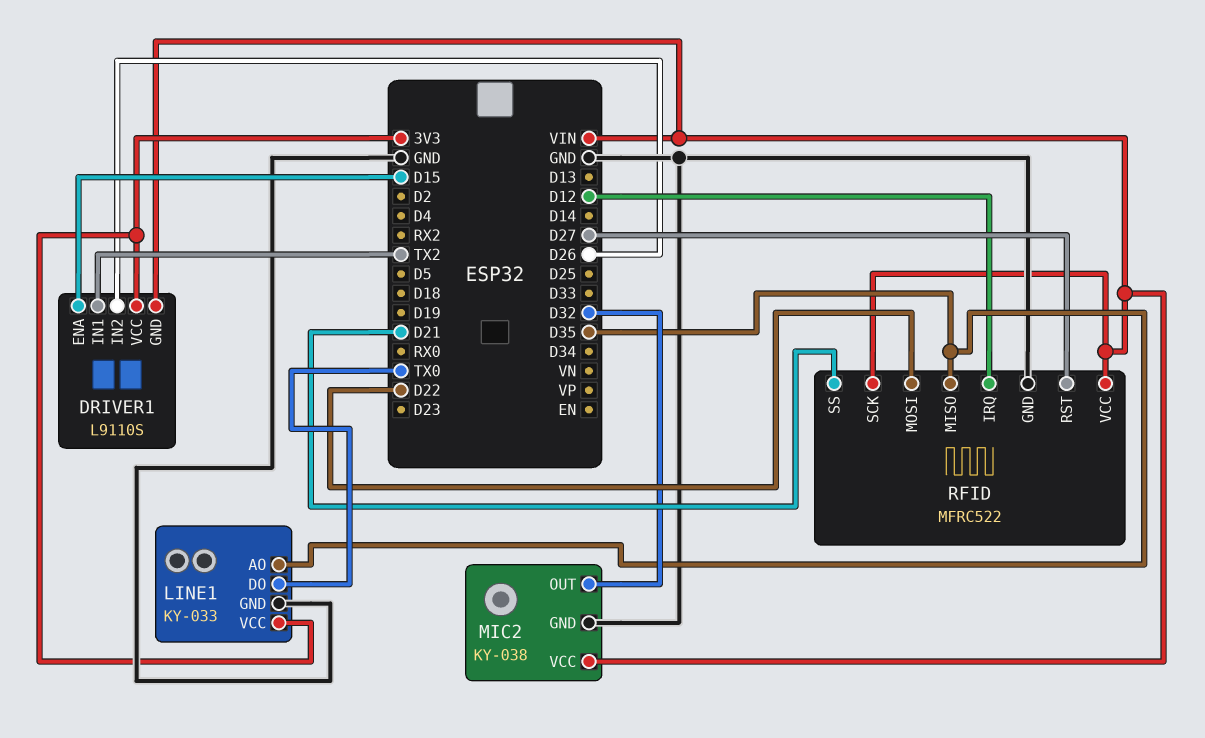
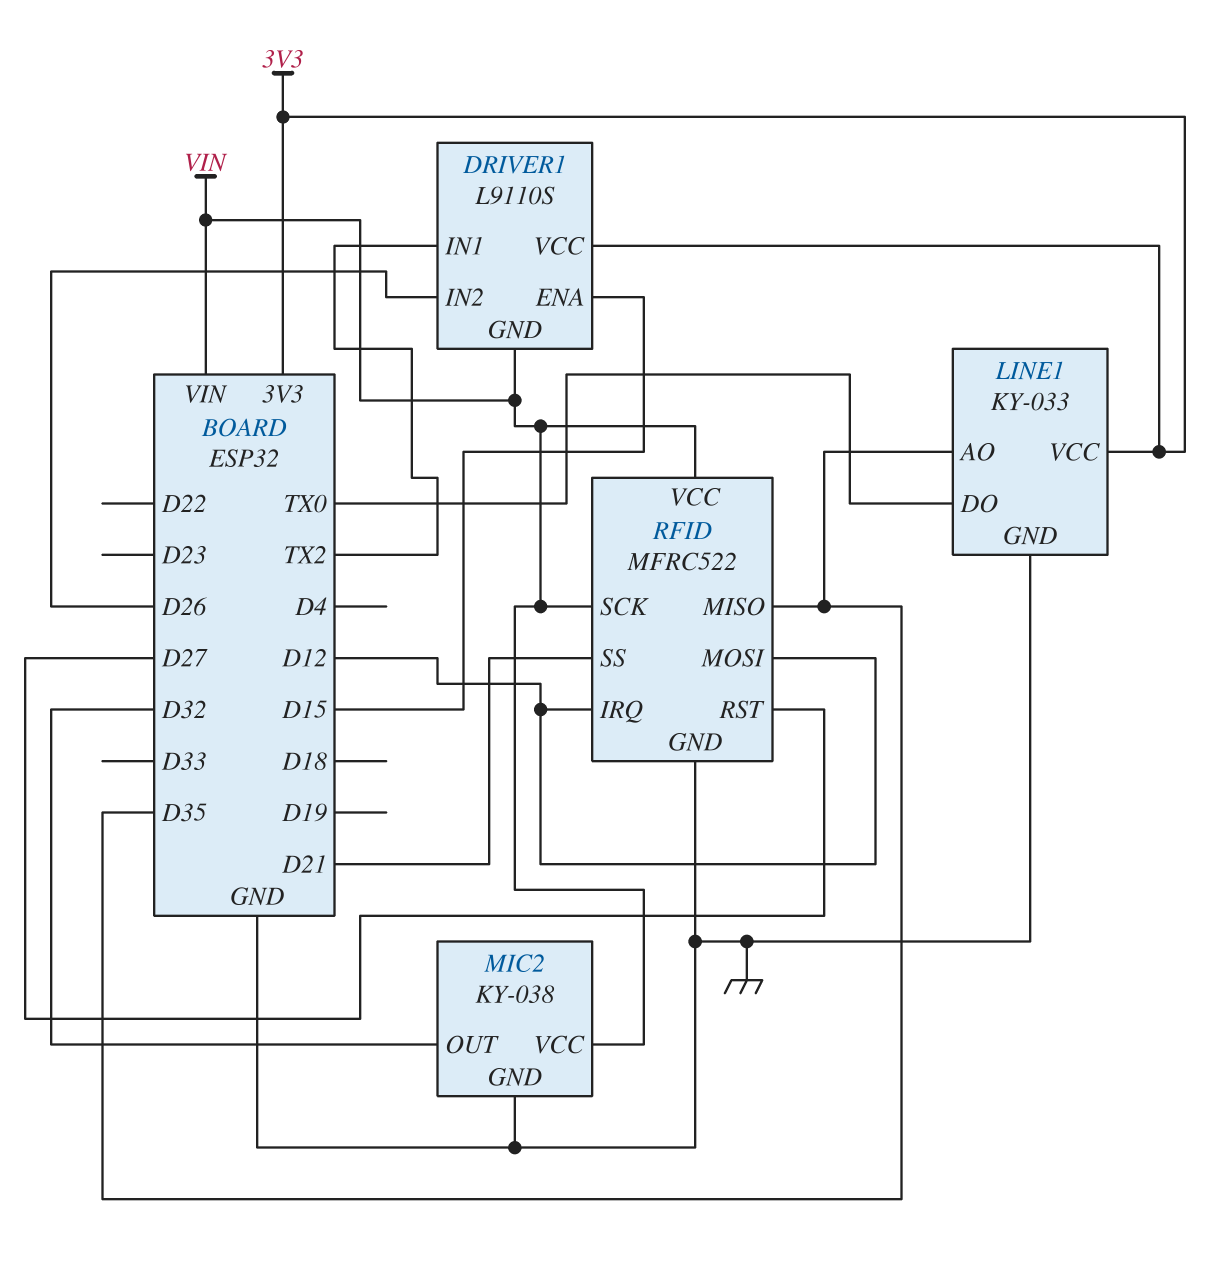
RFID pin MOSI: D22 -> D12

